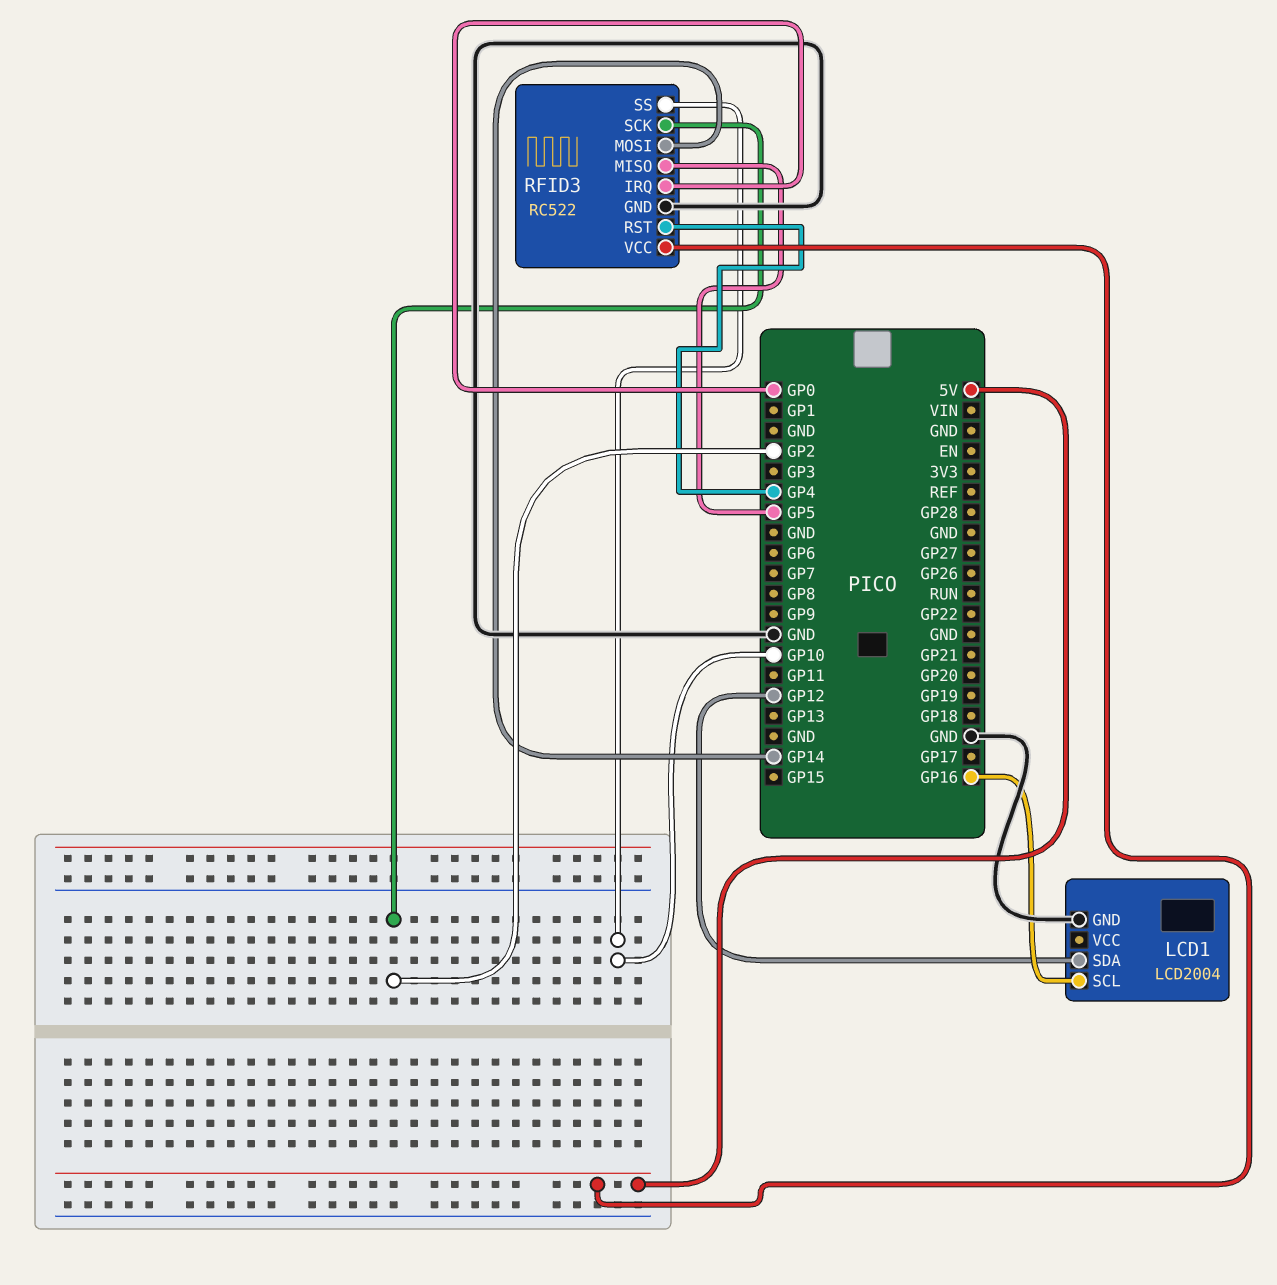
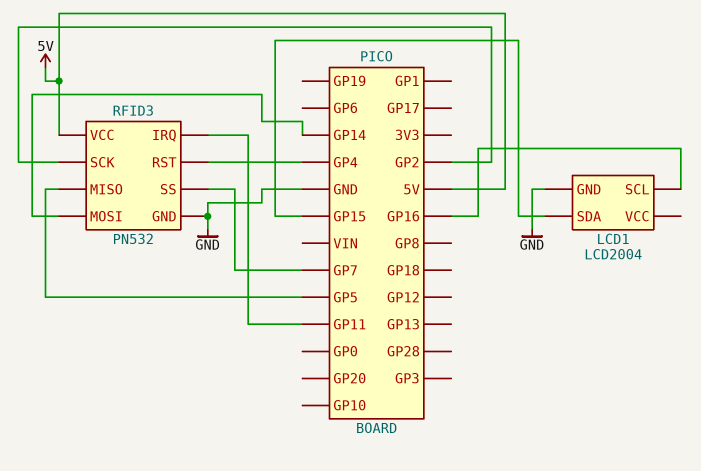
LCD1 pin SDA: GP12 -> GP15
RFID3: RC522 -> PN532
RFID3 pin IRQ: GP0 -> GP11
RFID3 pin SS: GP10 -> GP7

